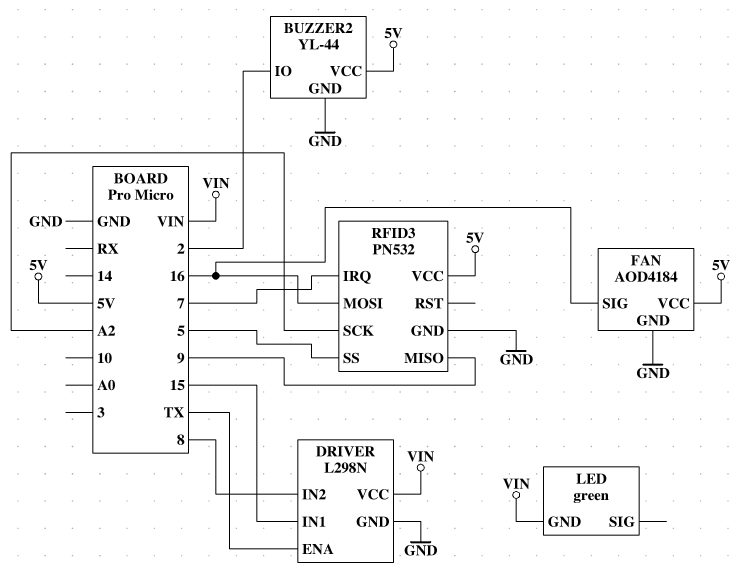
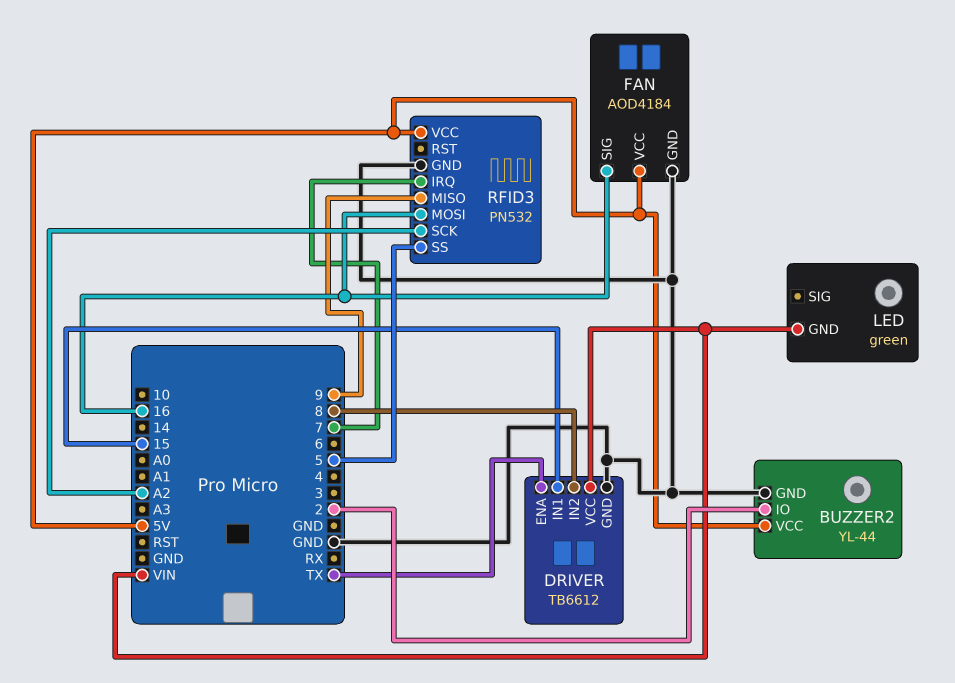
DRIVER: L298N -> TB6612

